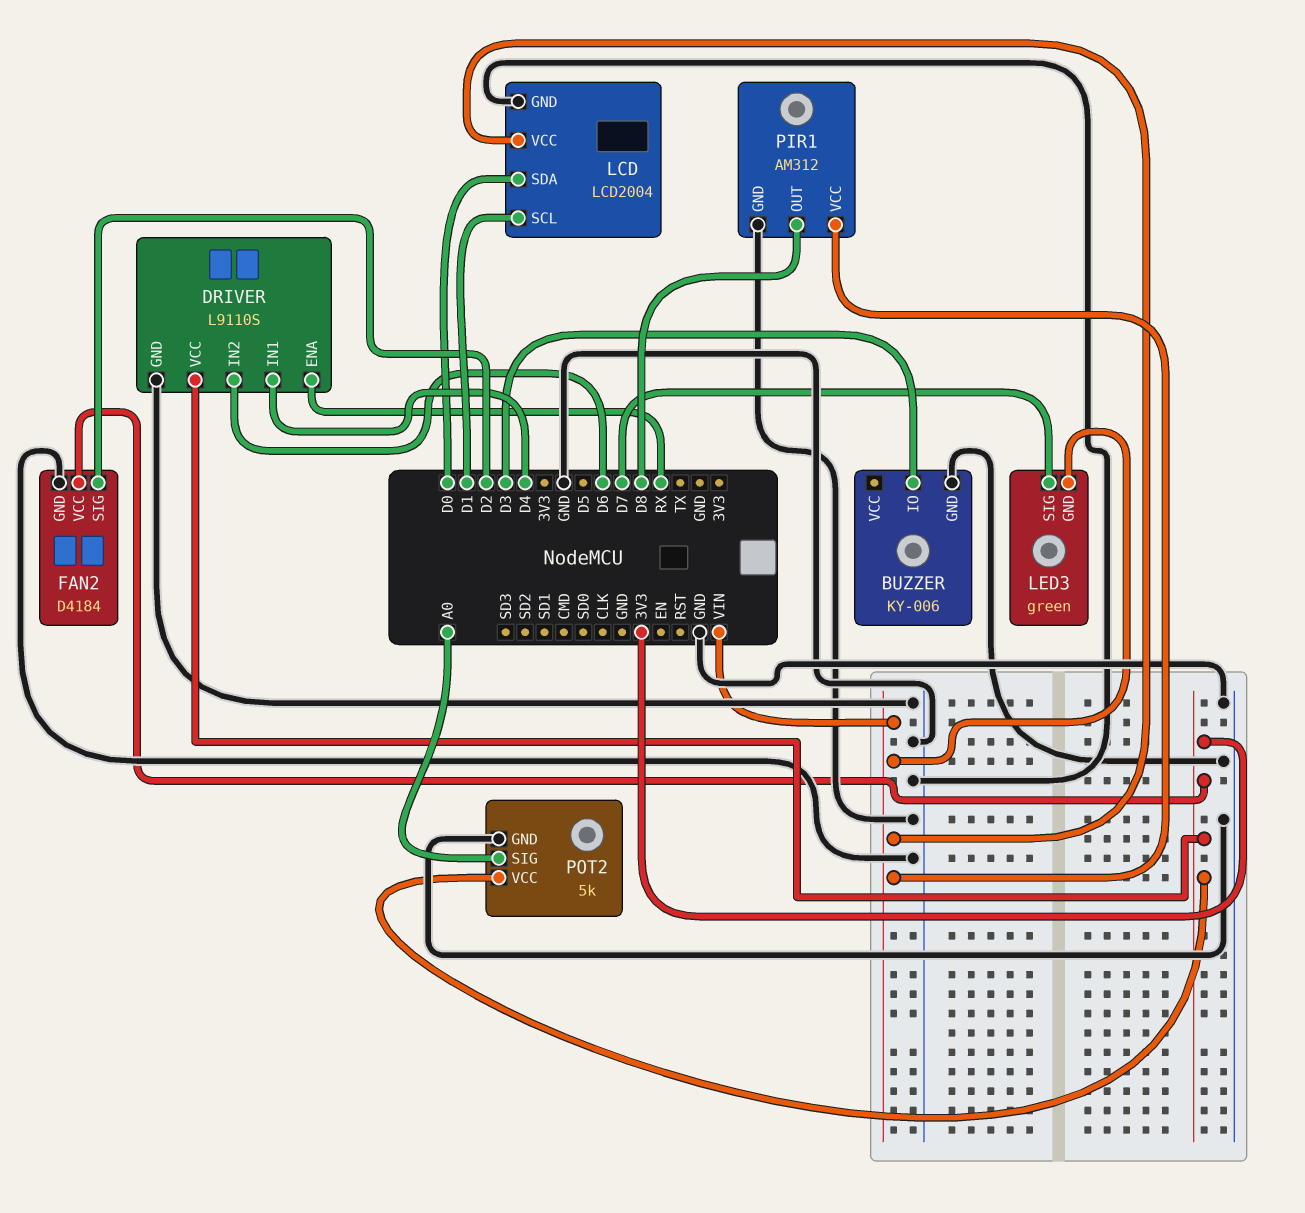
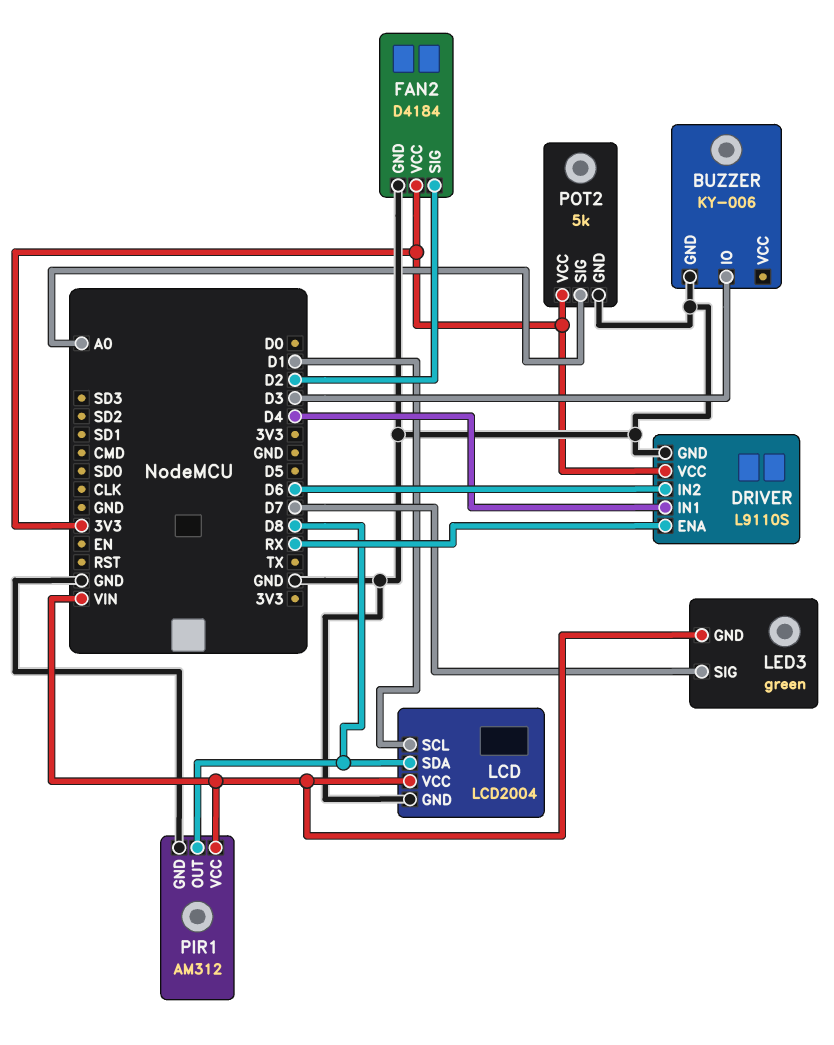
LCD pin SDA: D0 -> D8

